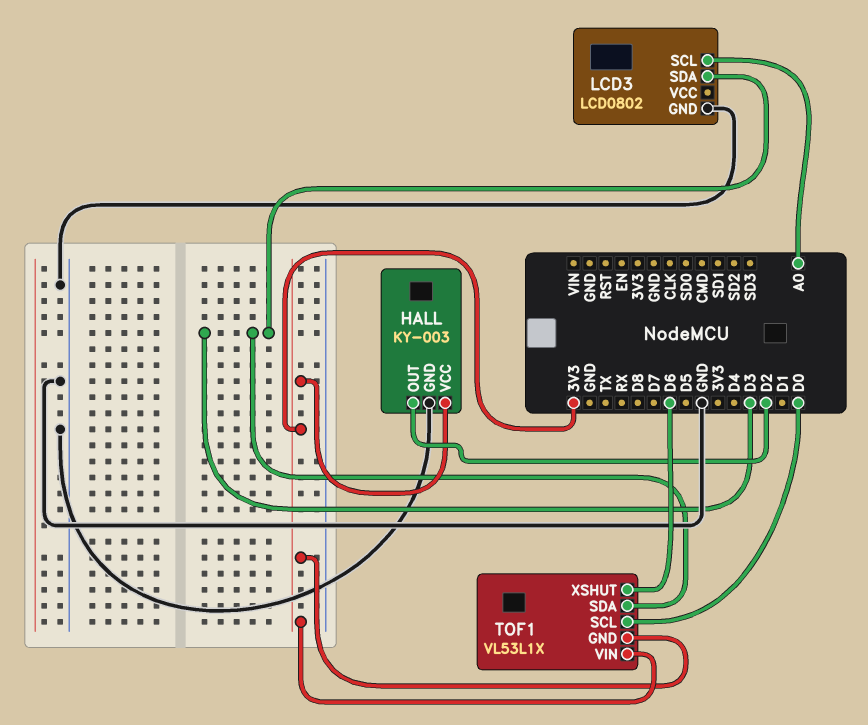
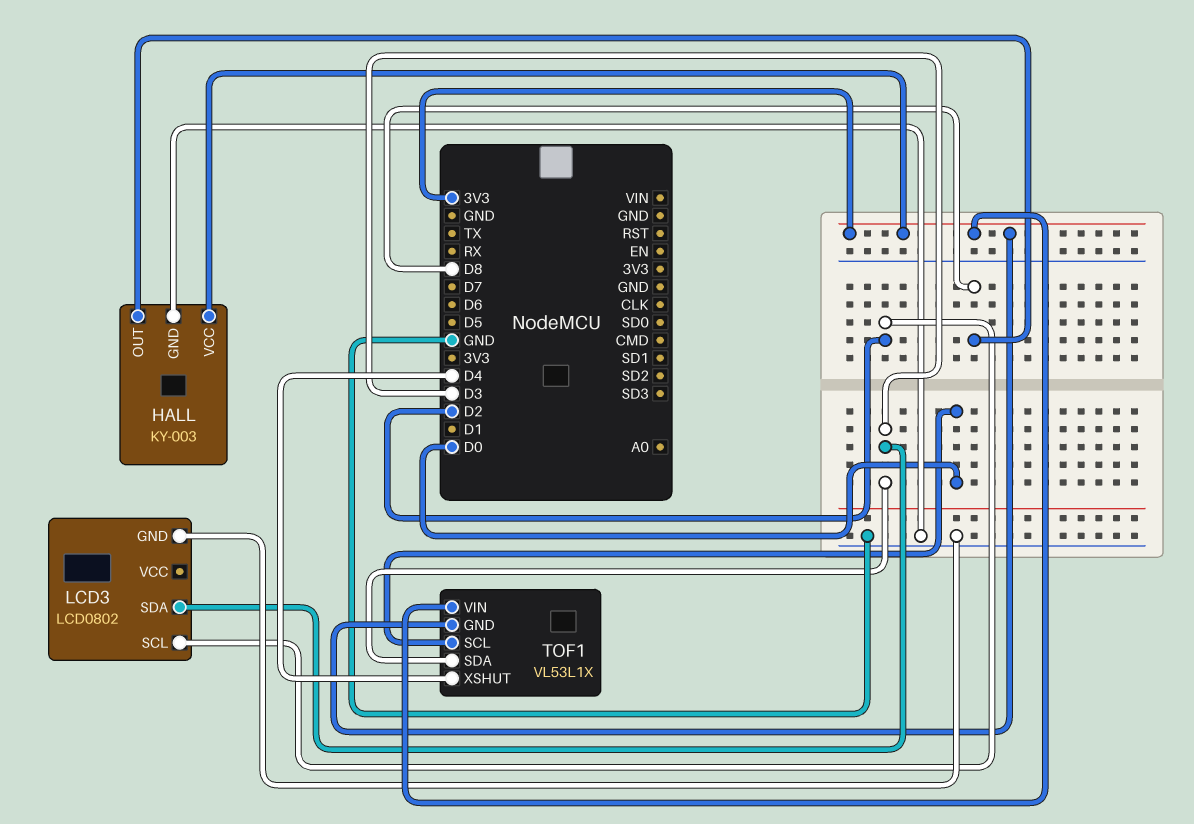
HALL pin OUT: D2 -> D8
LCD3 pin SCL: A0 -> D2
TOF1 pin XSHUT: D6 -> D4

